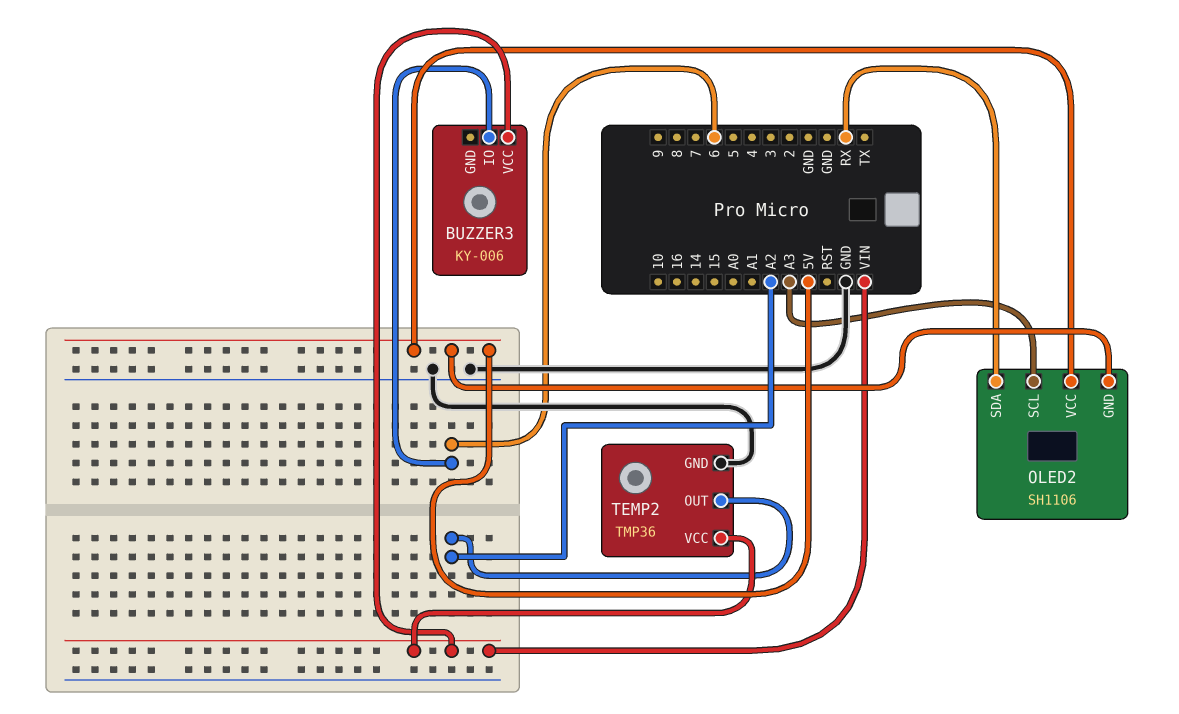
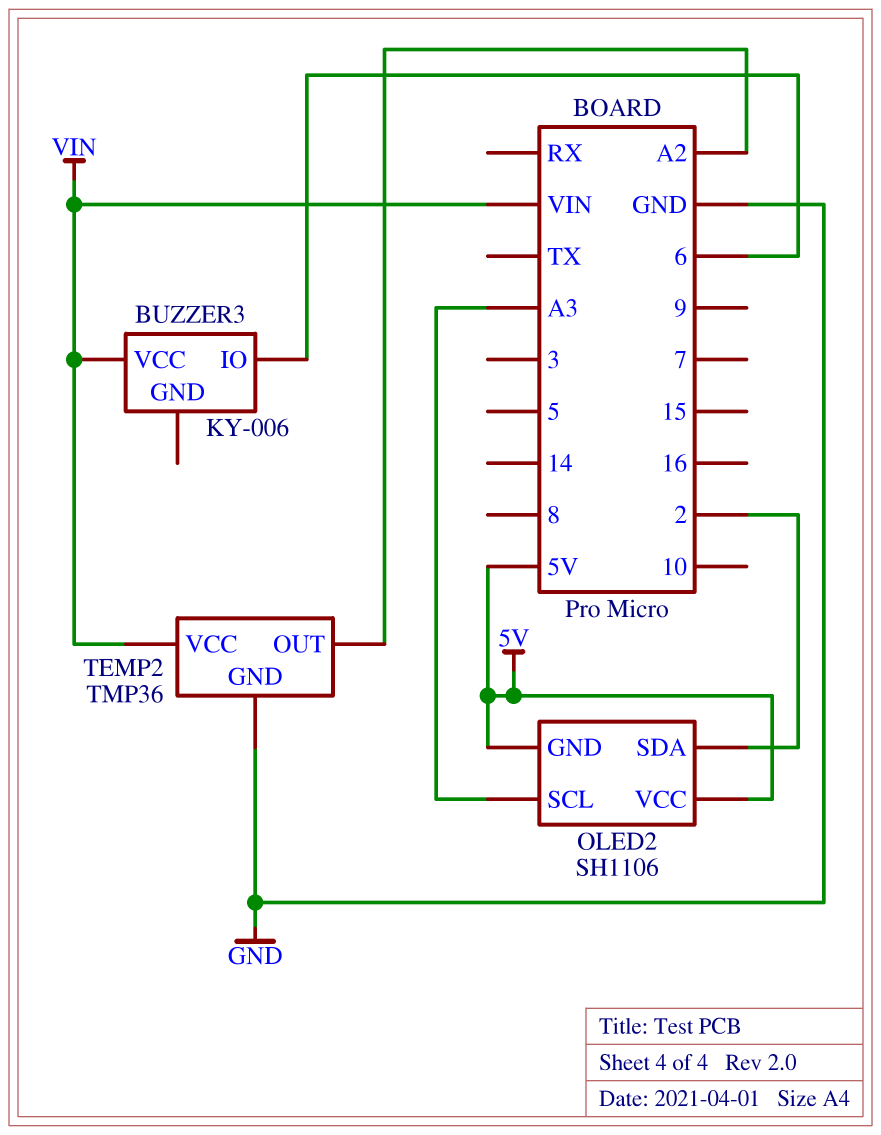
OLED2 pin SDA: RX -> 2

